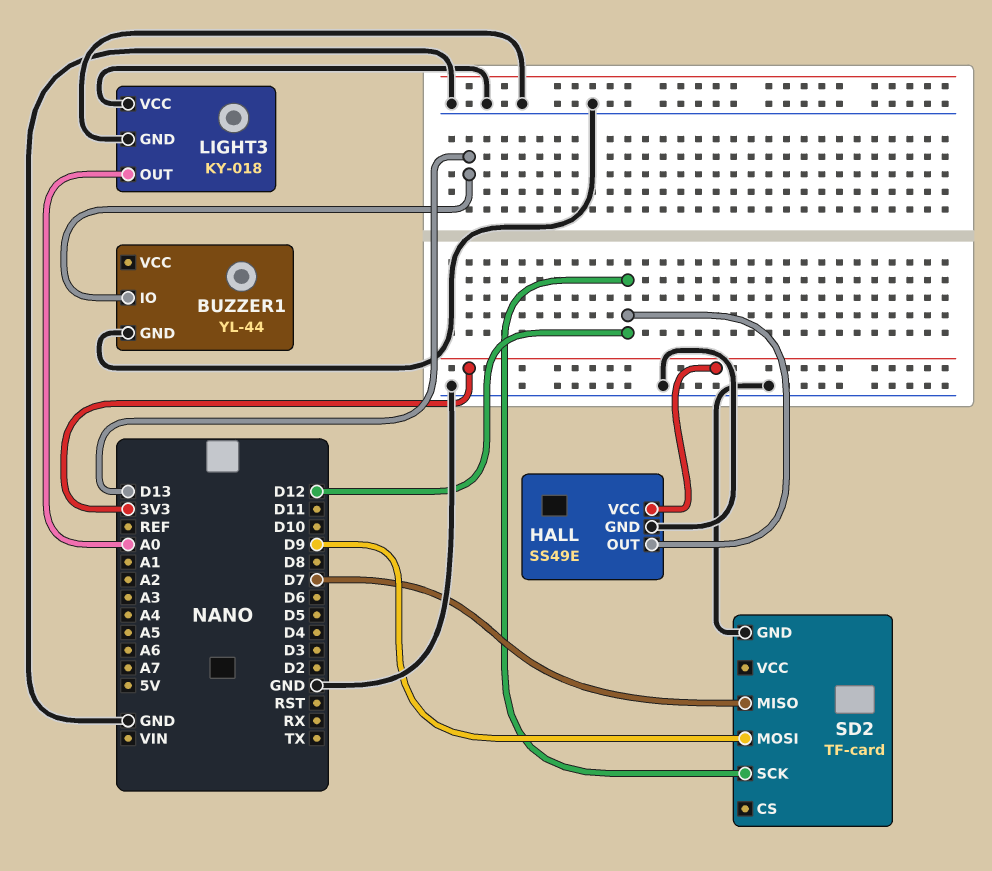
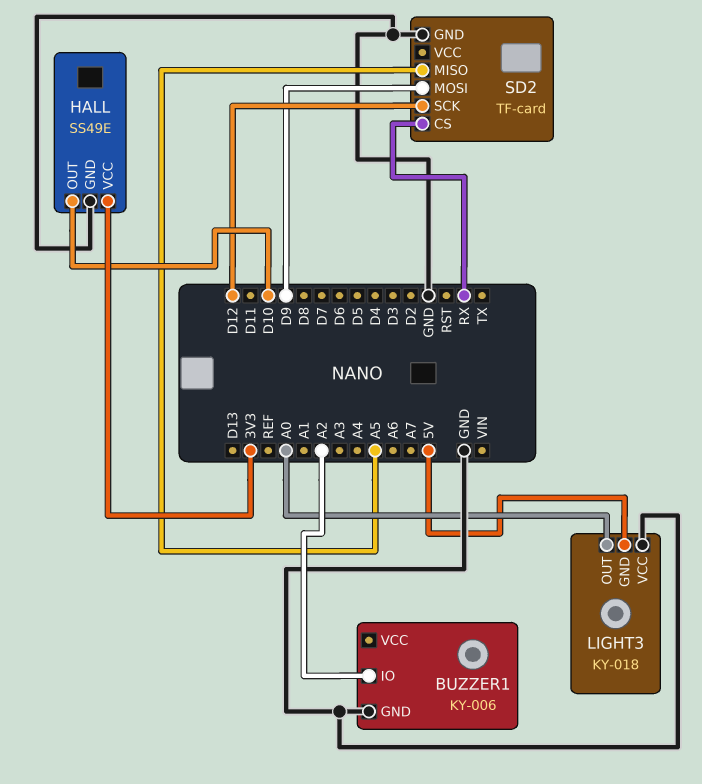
BUZZER1: YL-44 -> KY-006
BUZZER1 pin IO: D13 -> A2
HALL pin OUT: D12 -> D10
LIGHT3 pin GND: GND -> 5V
SD2 pin CS: none -> RX
SD2 pin MISO: D7 -> A5

